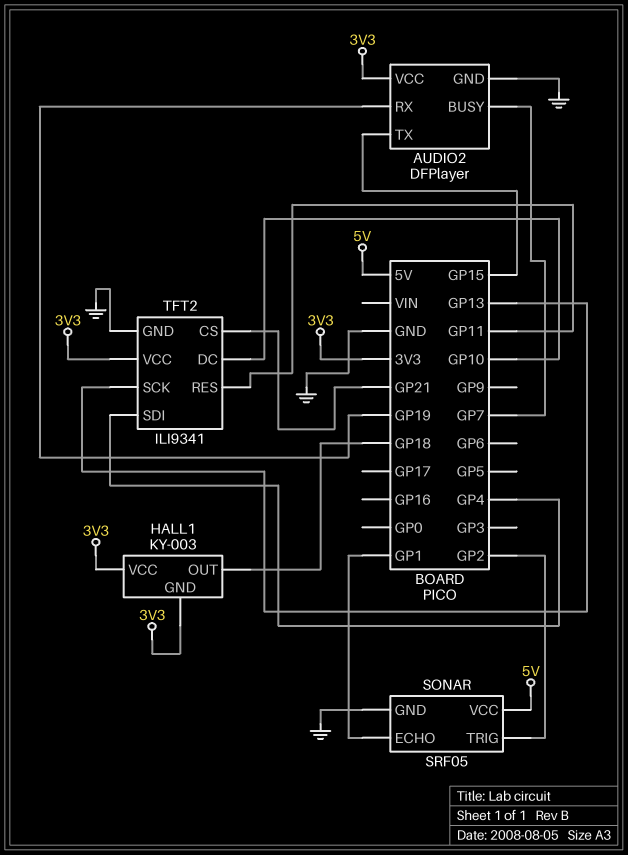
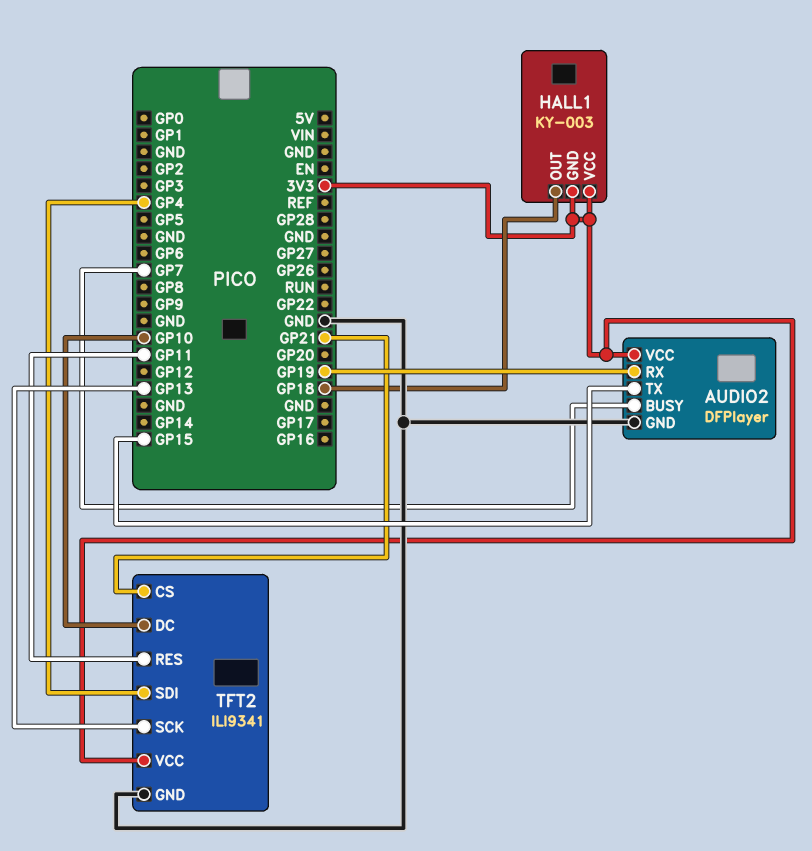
SONAR: SRF05 -> none
SONAR pin ECHO: GP1 -> none
SONAR pin GND: GND -> none
SONAR pin TRIG: GP2 -> none
SONAR pin VCC: 5V -> none

